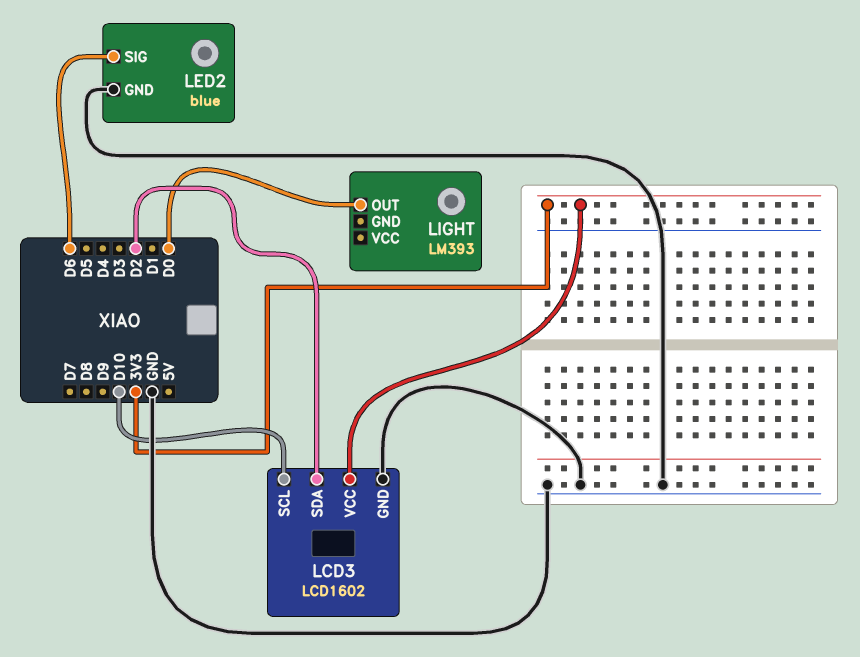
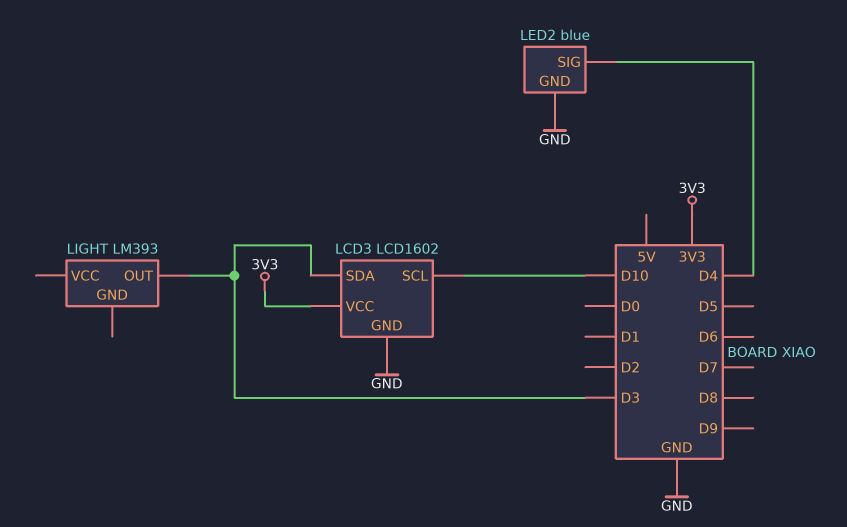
LCD3 pin SDA: D2 -> D3
LED2 pin SIG: D6 -> D4
LIGHT pin OUT: D0 -> D3

